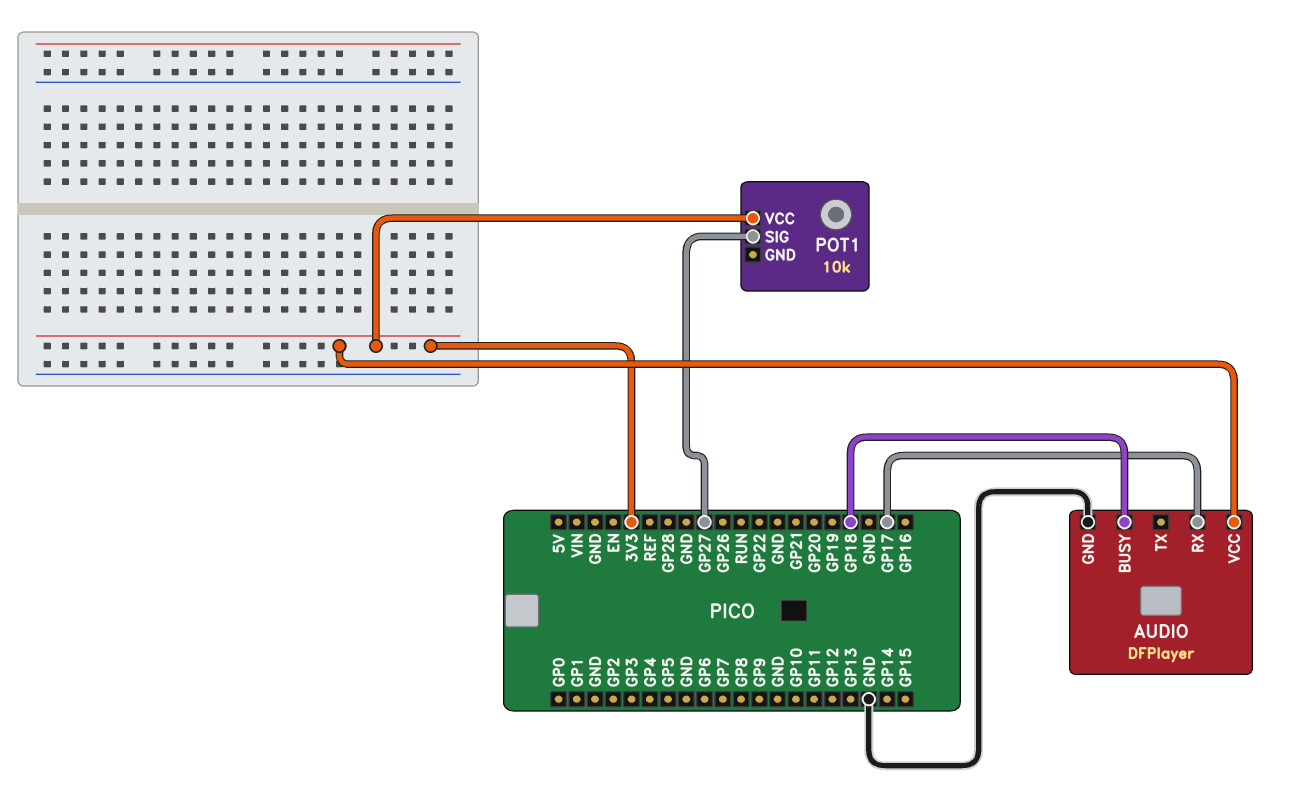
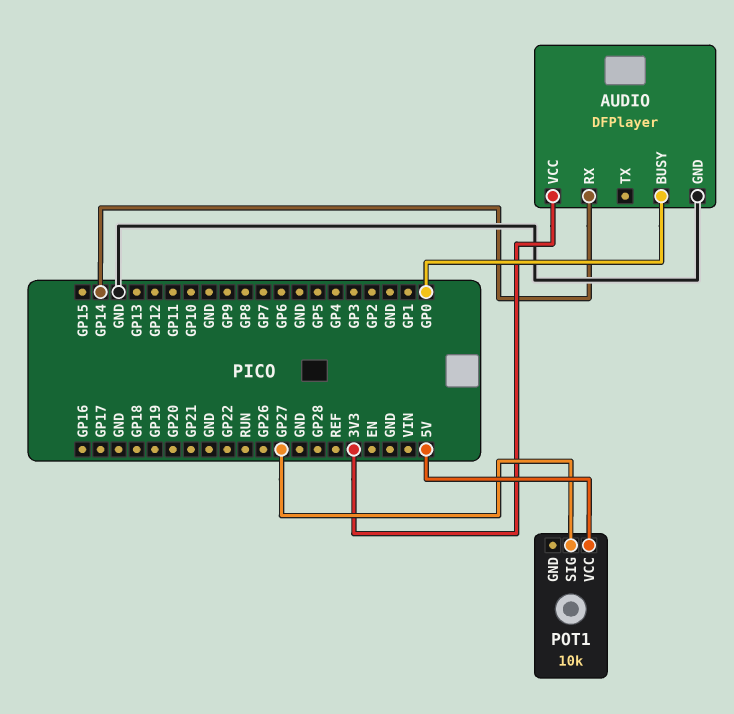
AUDIO pin BUSY: GP18 -> GP0
AUDIO pin RX: GP17 -> GP14
POT1 pin VCC: 3V3 -> 5V

